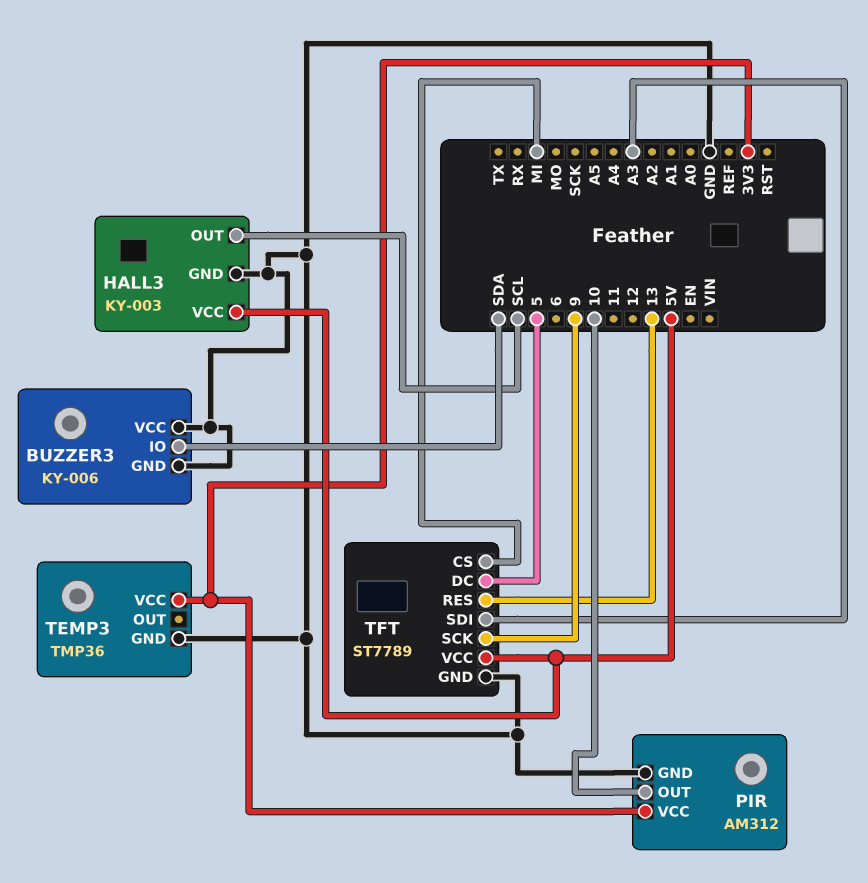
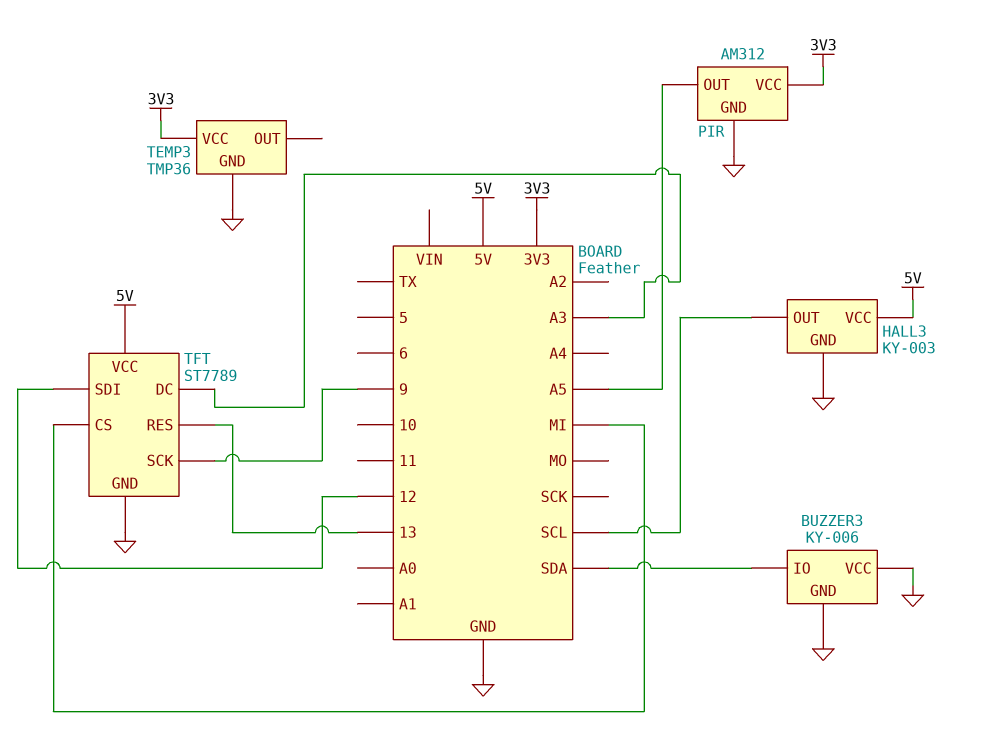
PIR pin OUT: 10 -> A5
TFT pin DC: 5 -> A3
TFT pin SDI: A3 -> 12

